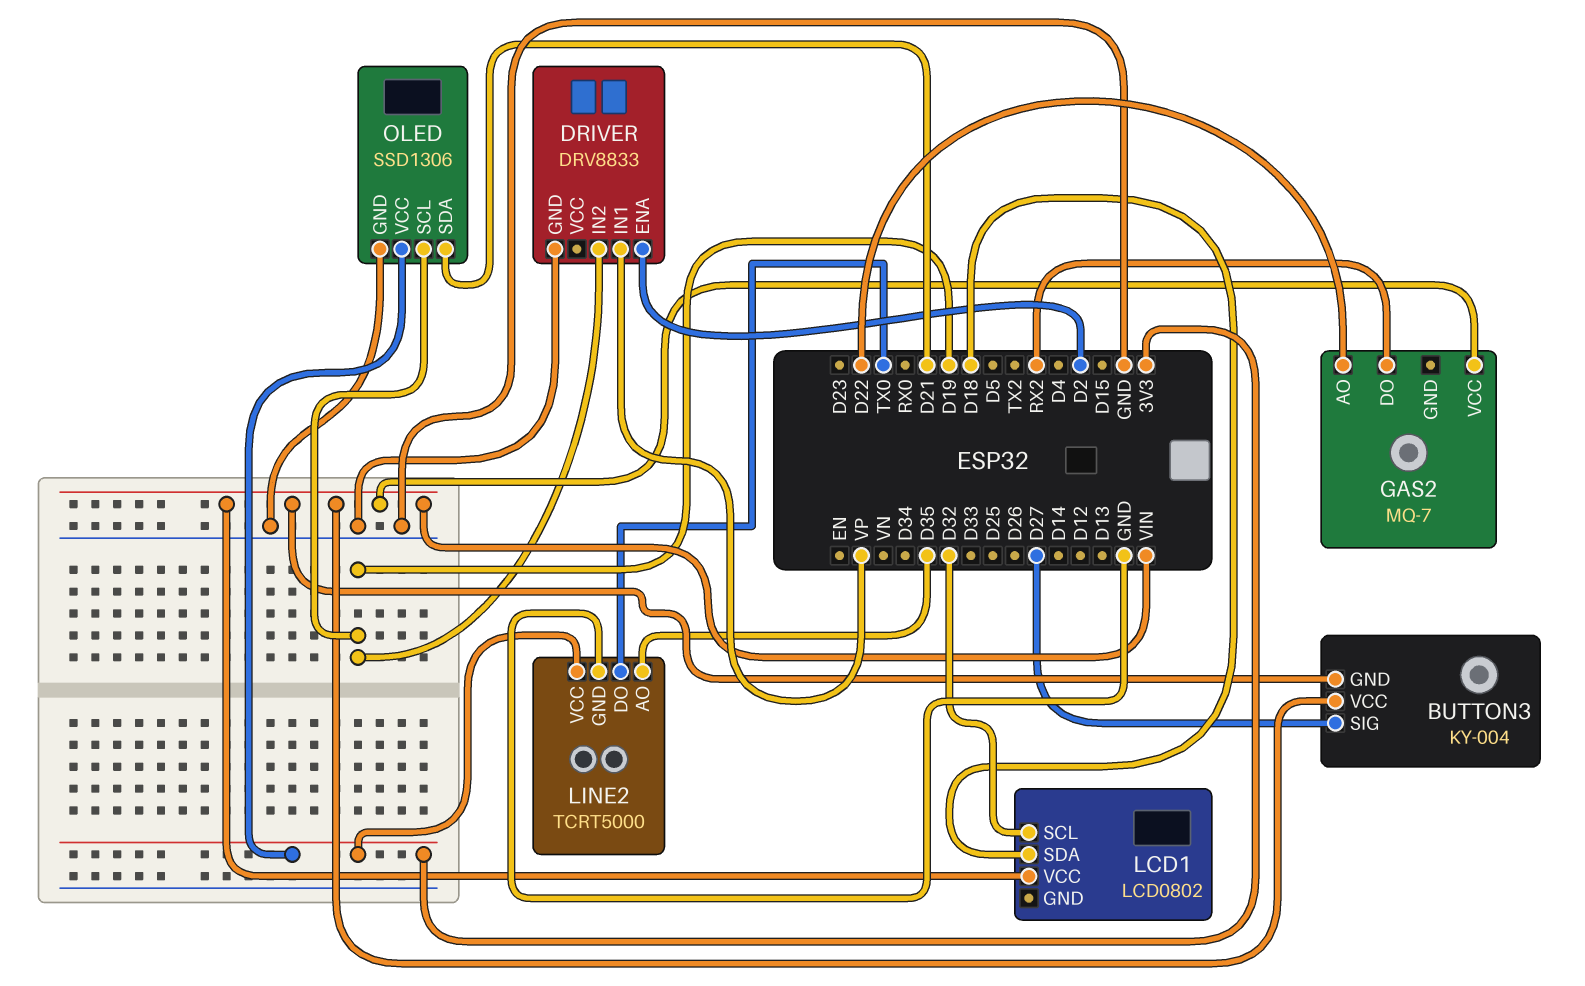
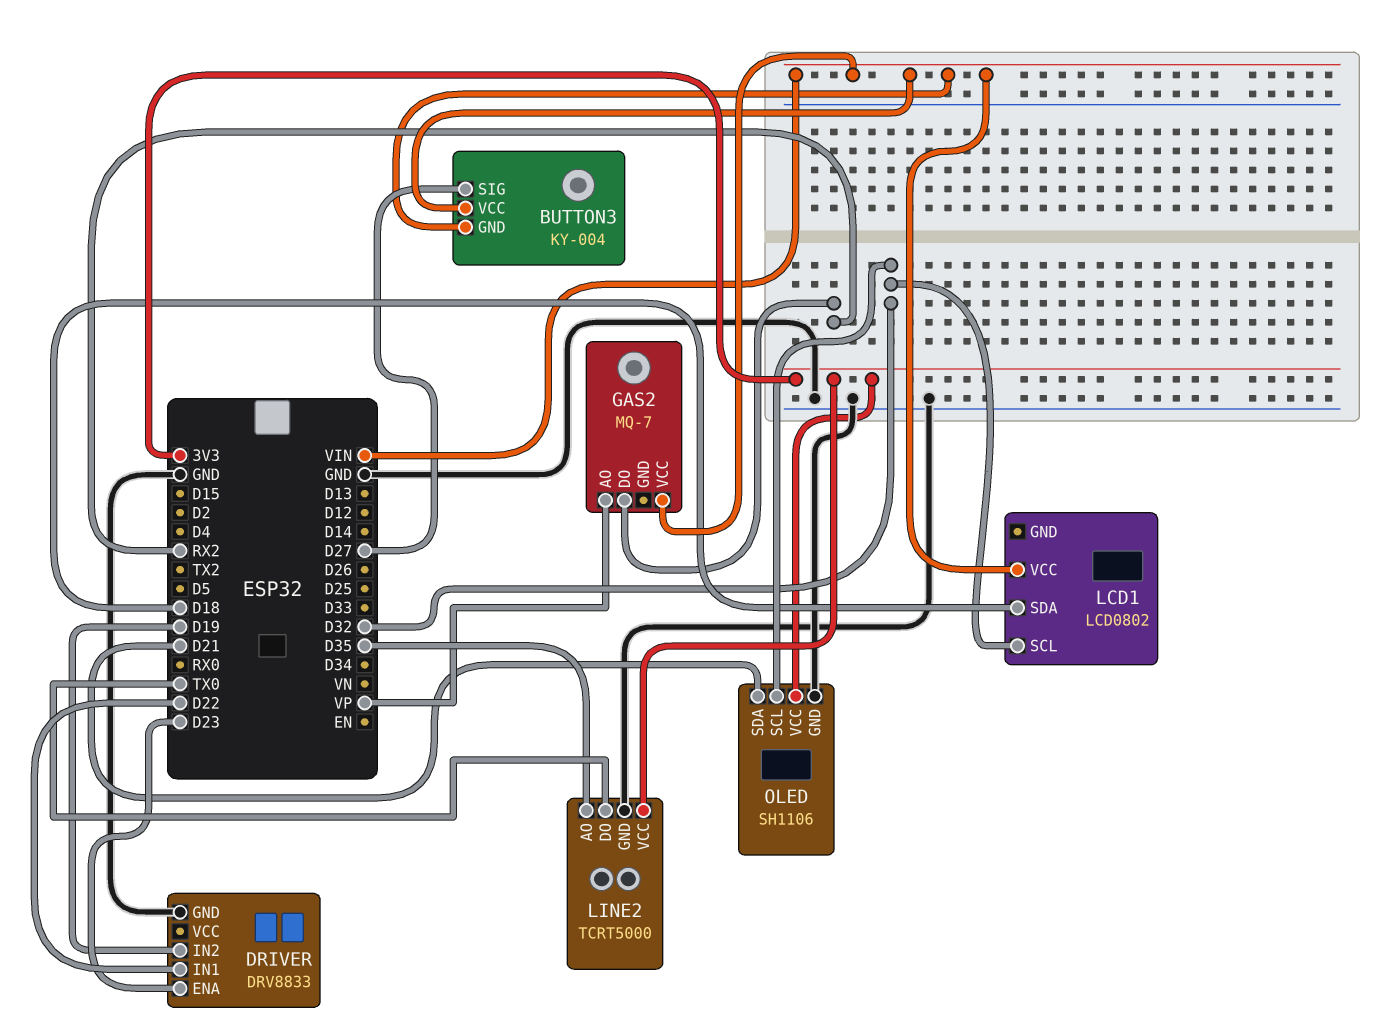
DRIVER pin ENA: D2 -> D23
DRIVER pin IN1: VP -> D22
GAS2 pin AO: D22 -> VP
OLED: SSD1306 -> SH1106
OLED pin SCL: D19 -> D32

